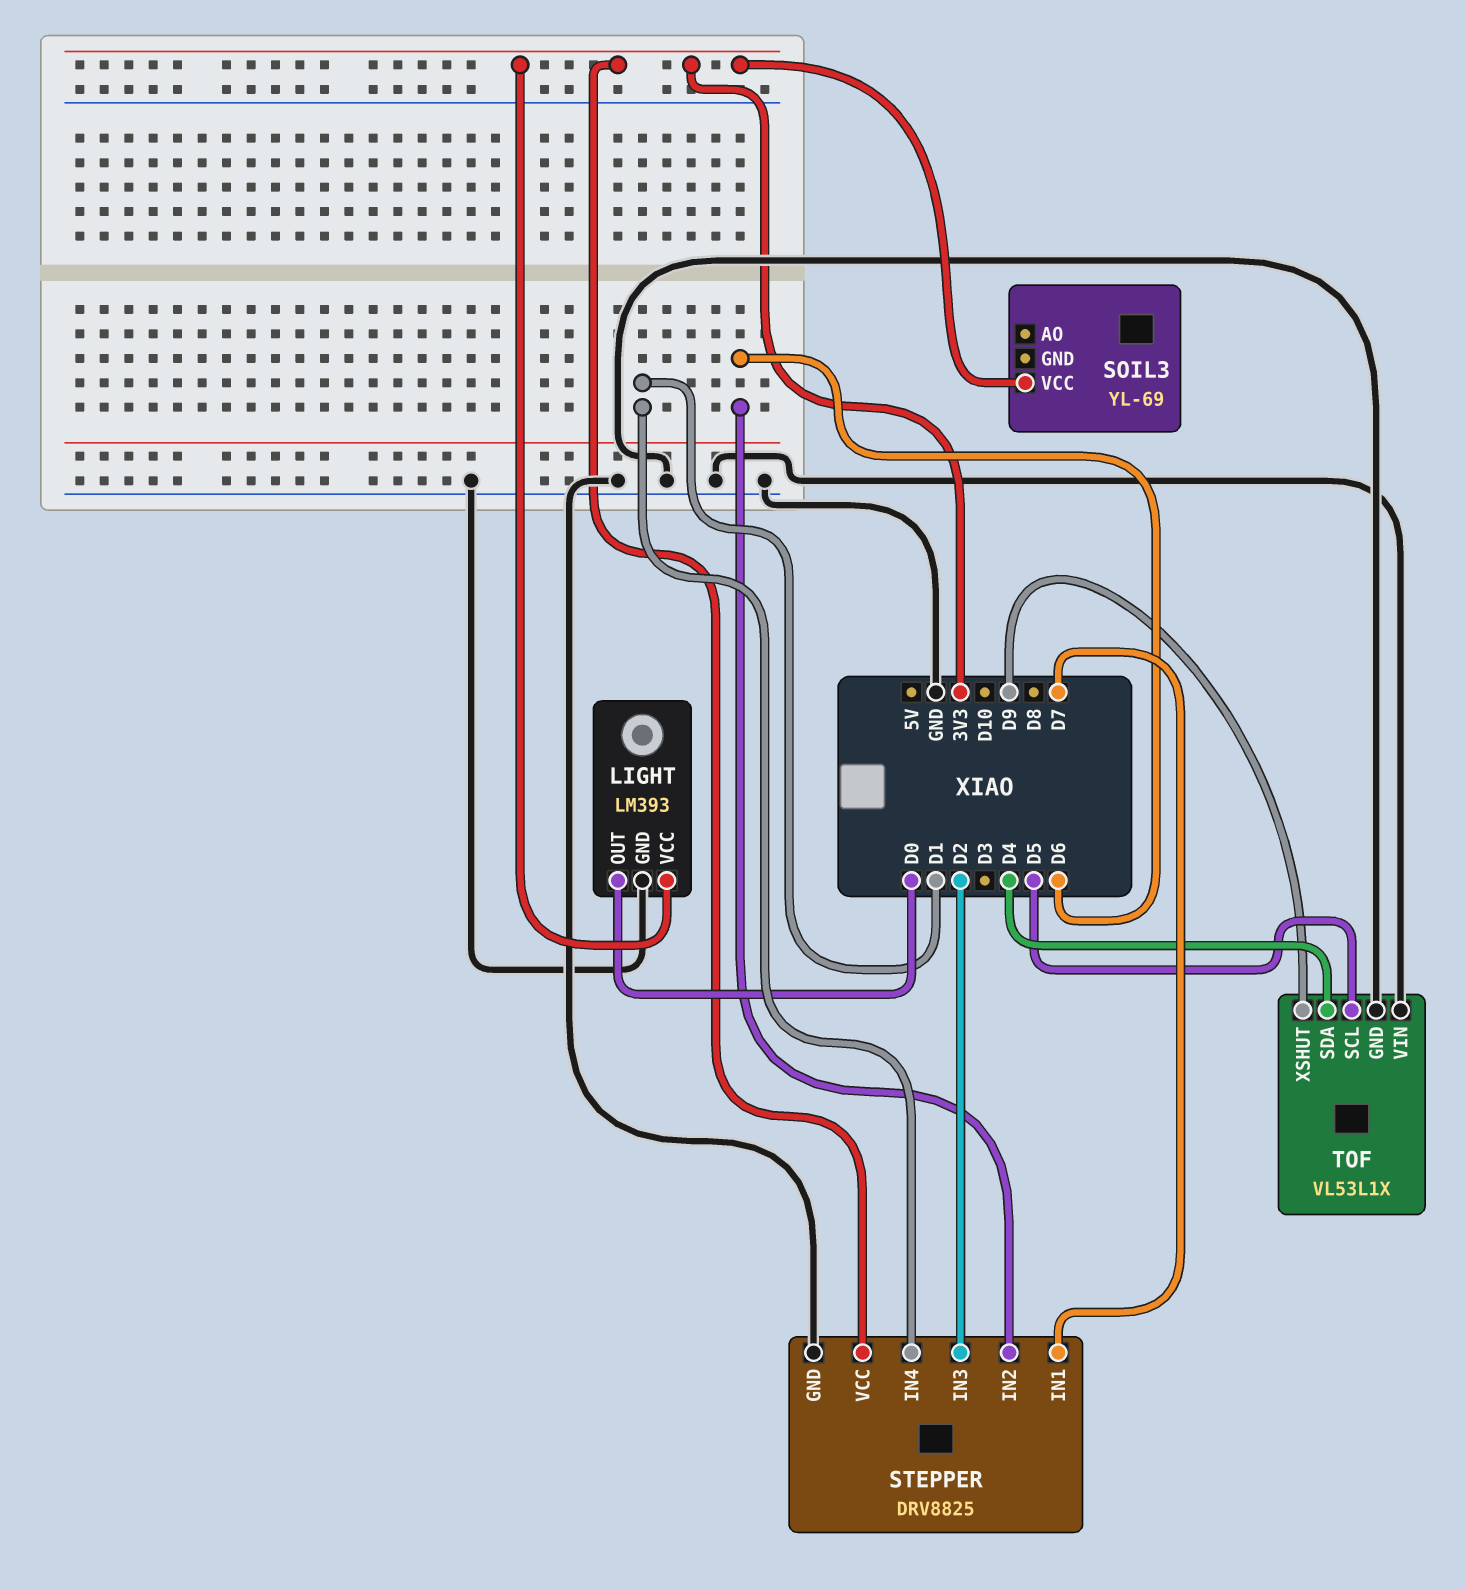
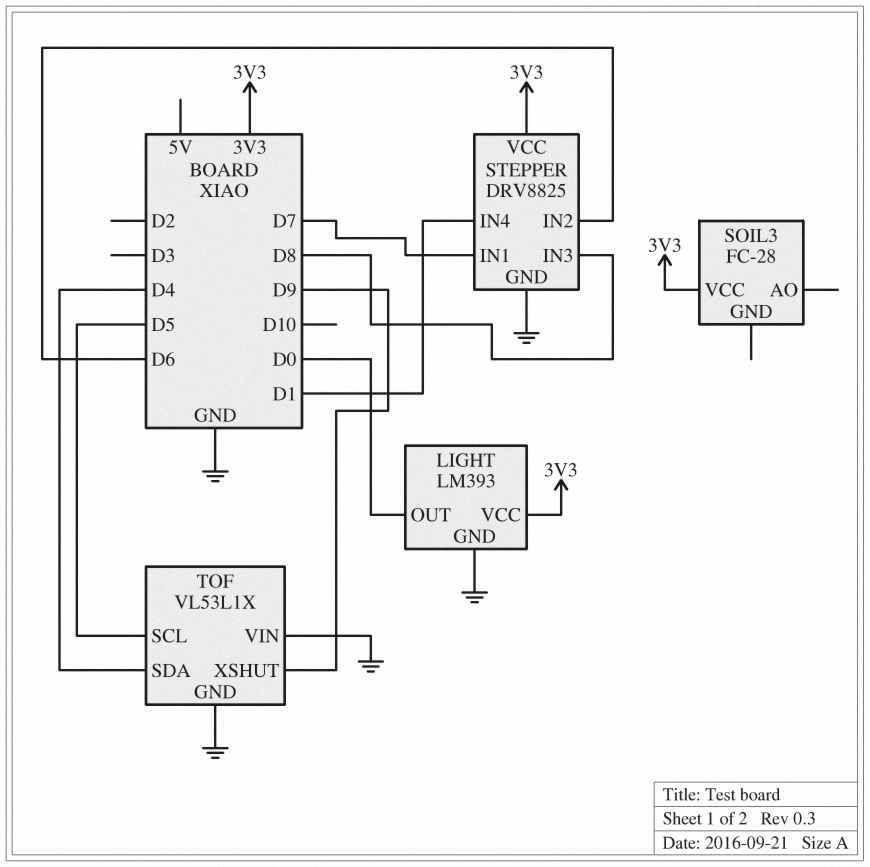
SOIL3: YL-69 -> FC-28
STEPPER pin IN3: D2 -> D8

